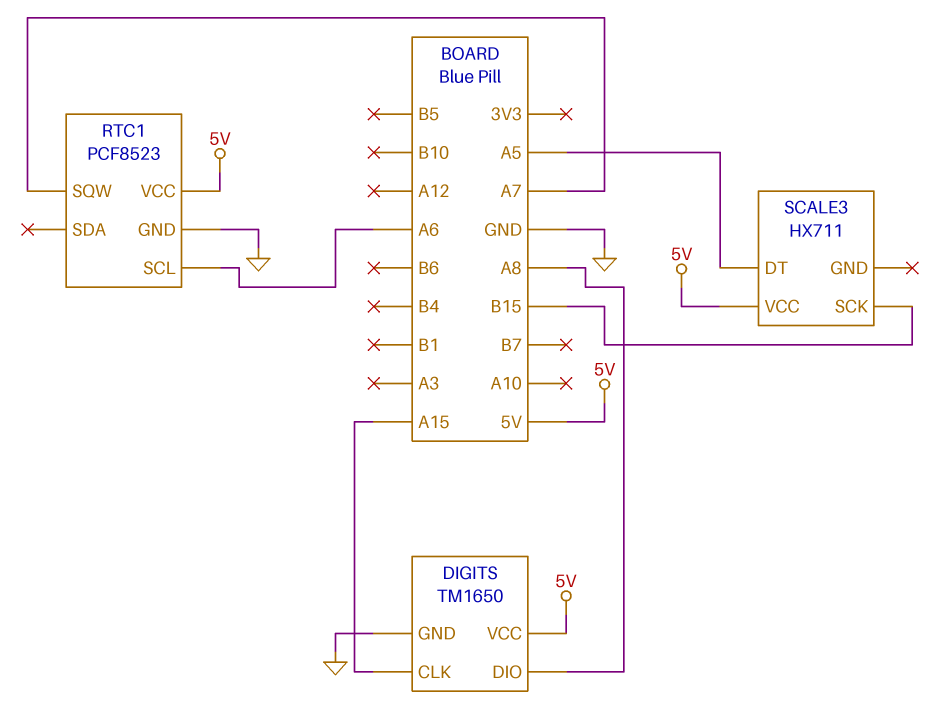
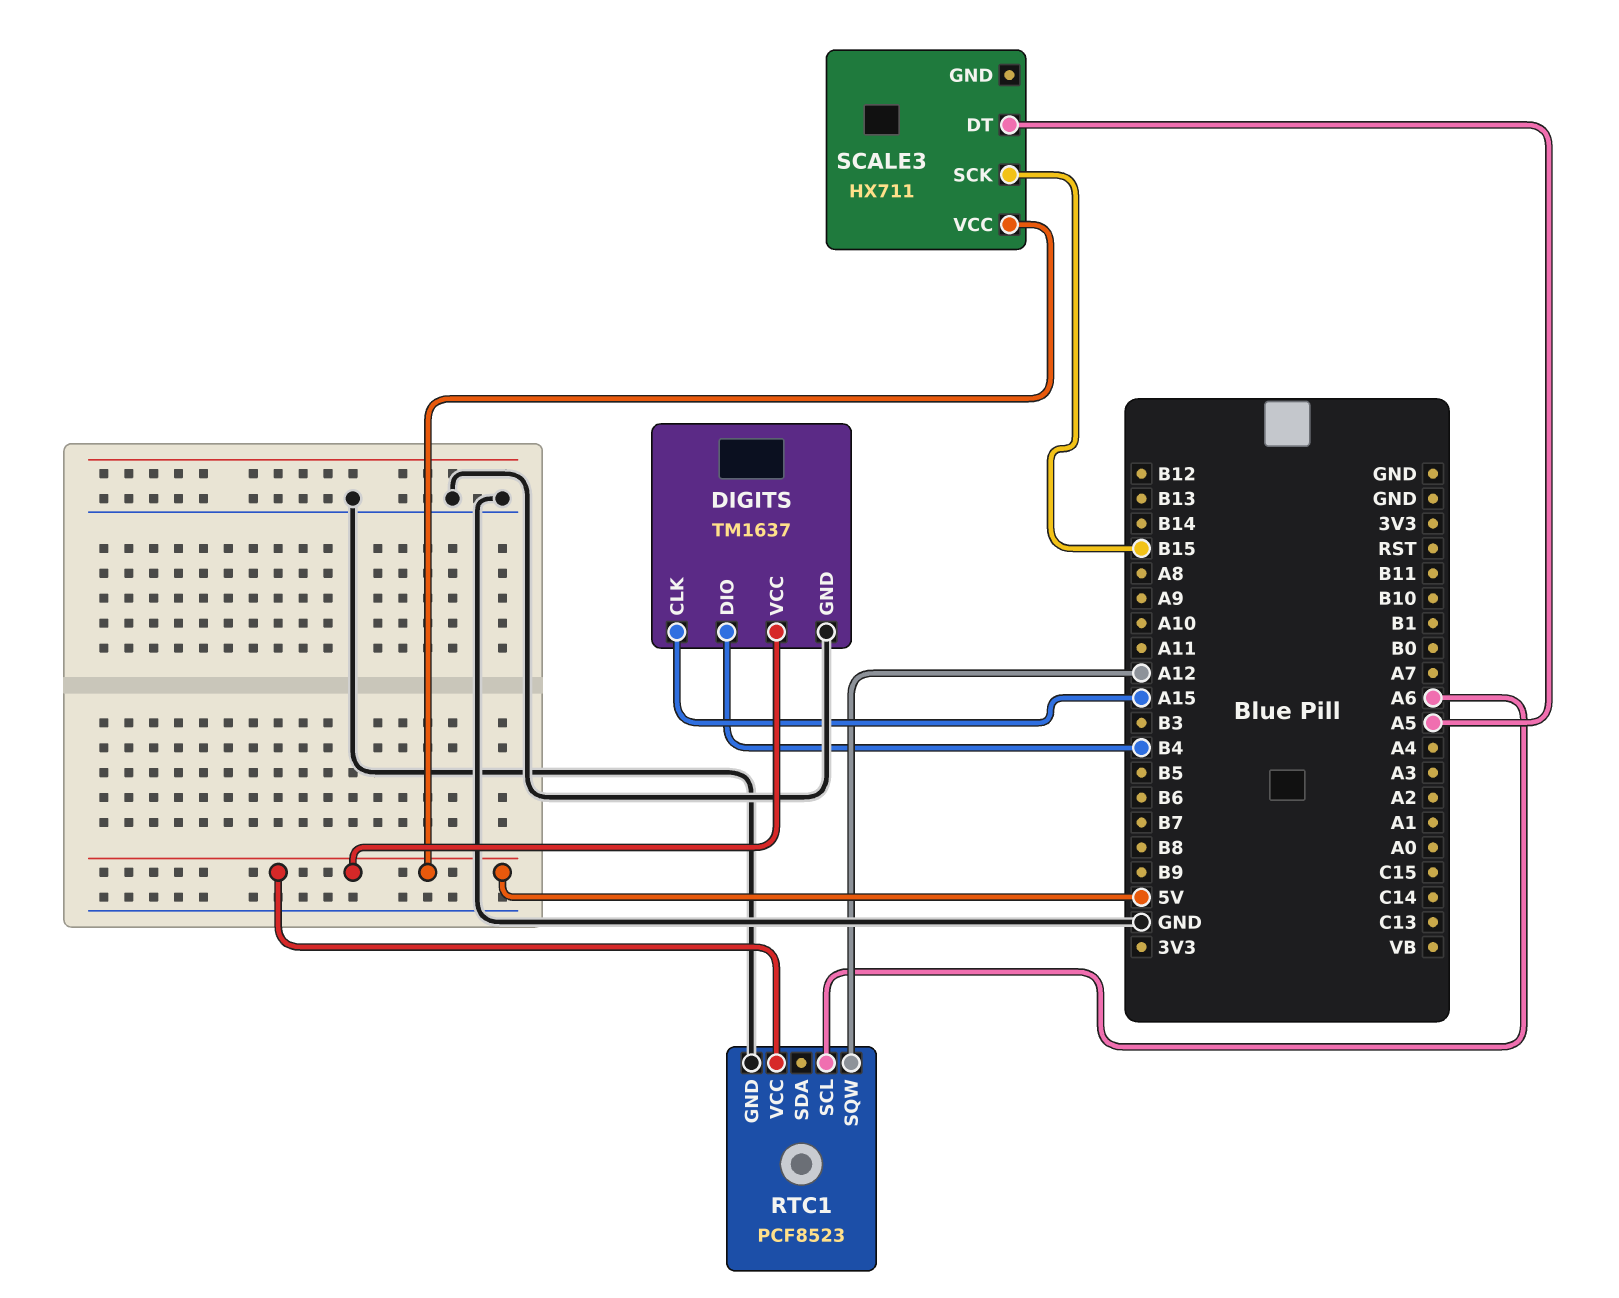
DIGITS: TM1650 -> TM1637
DIGITS pin DIO: A8 -> B4
RTC1 pin SQW: A7 -> A12

